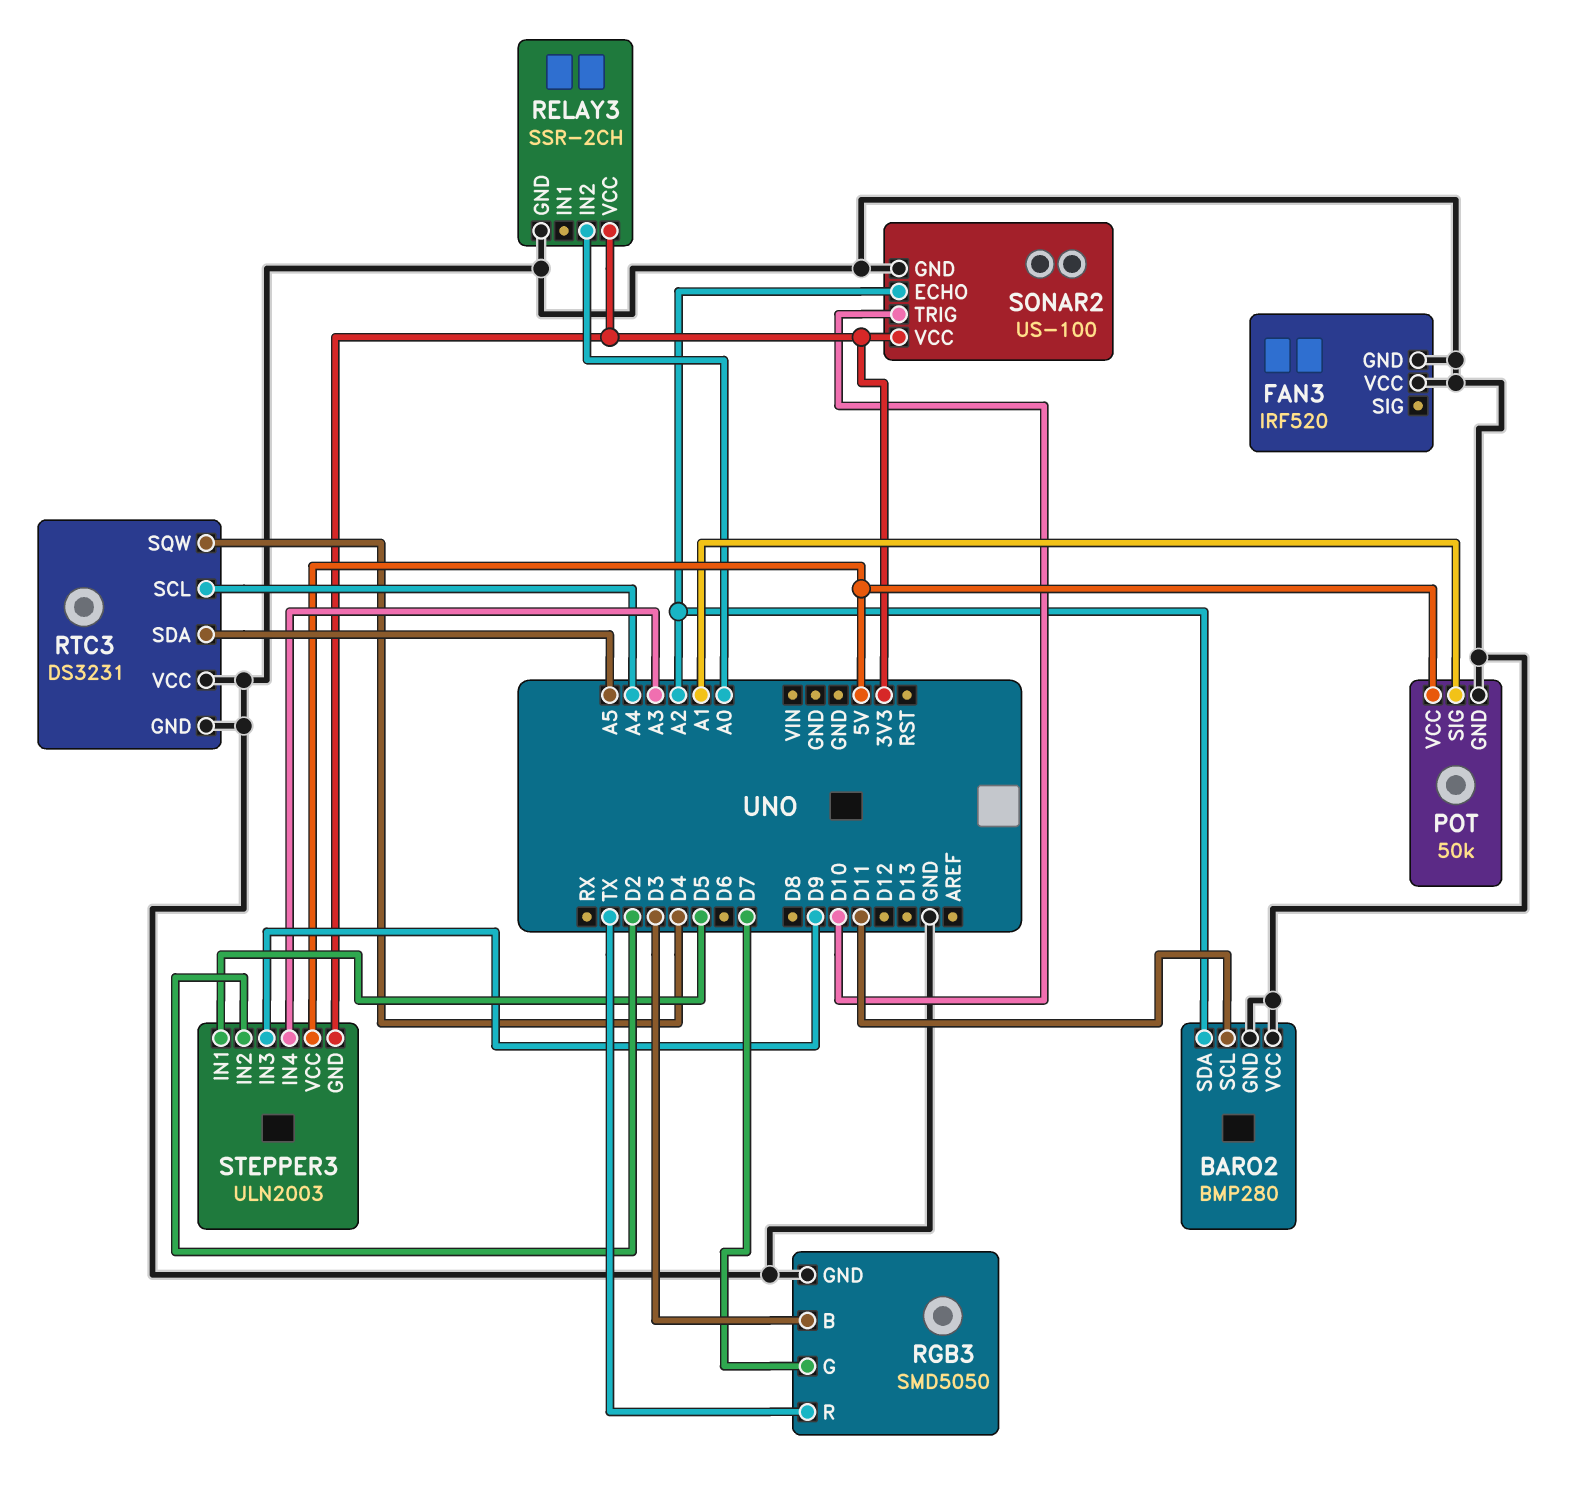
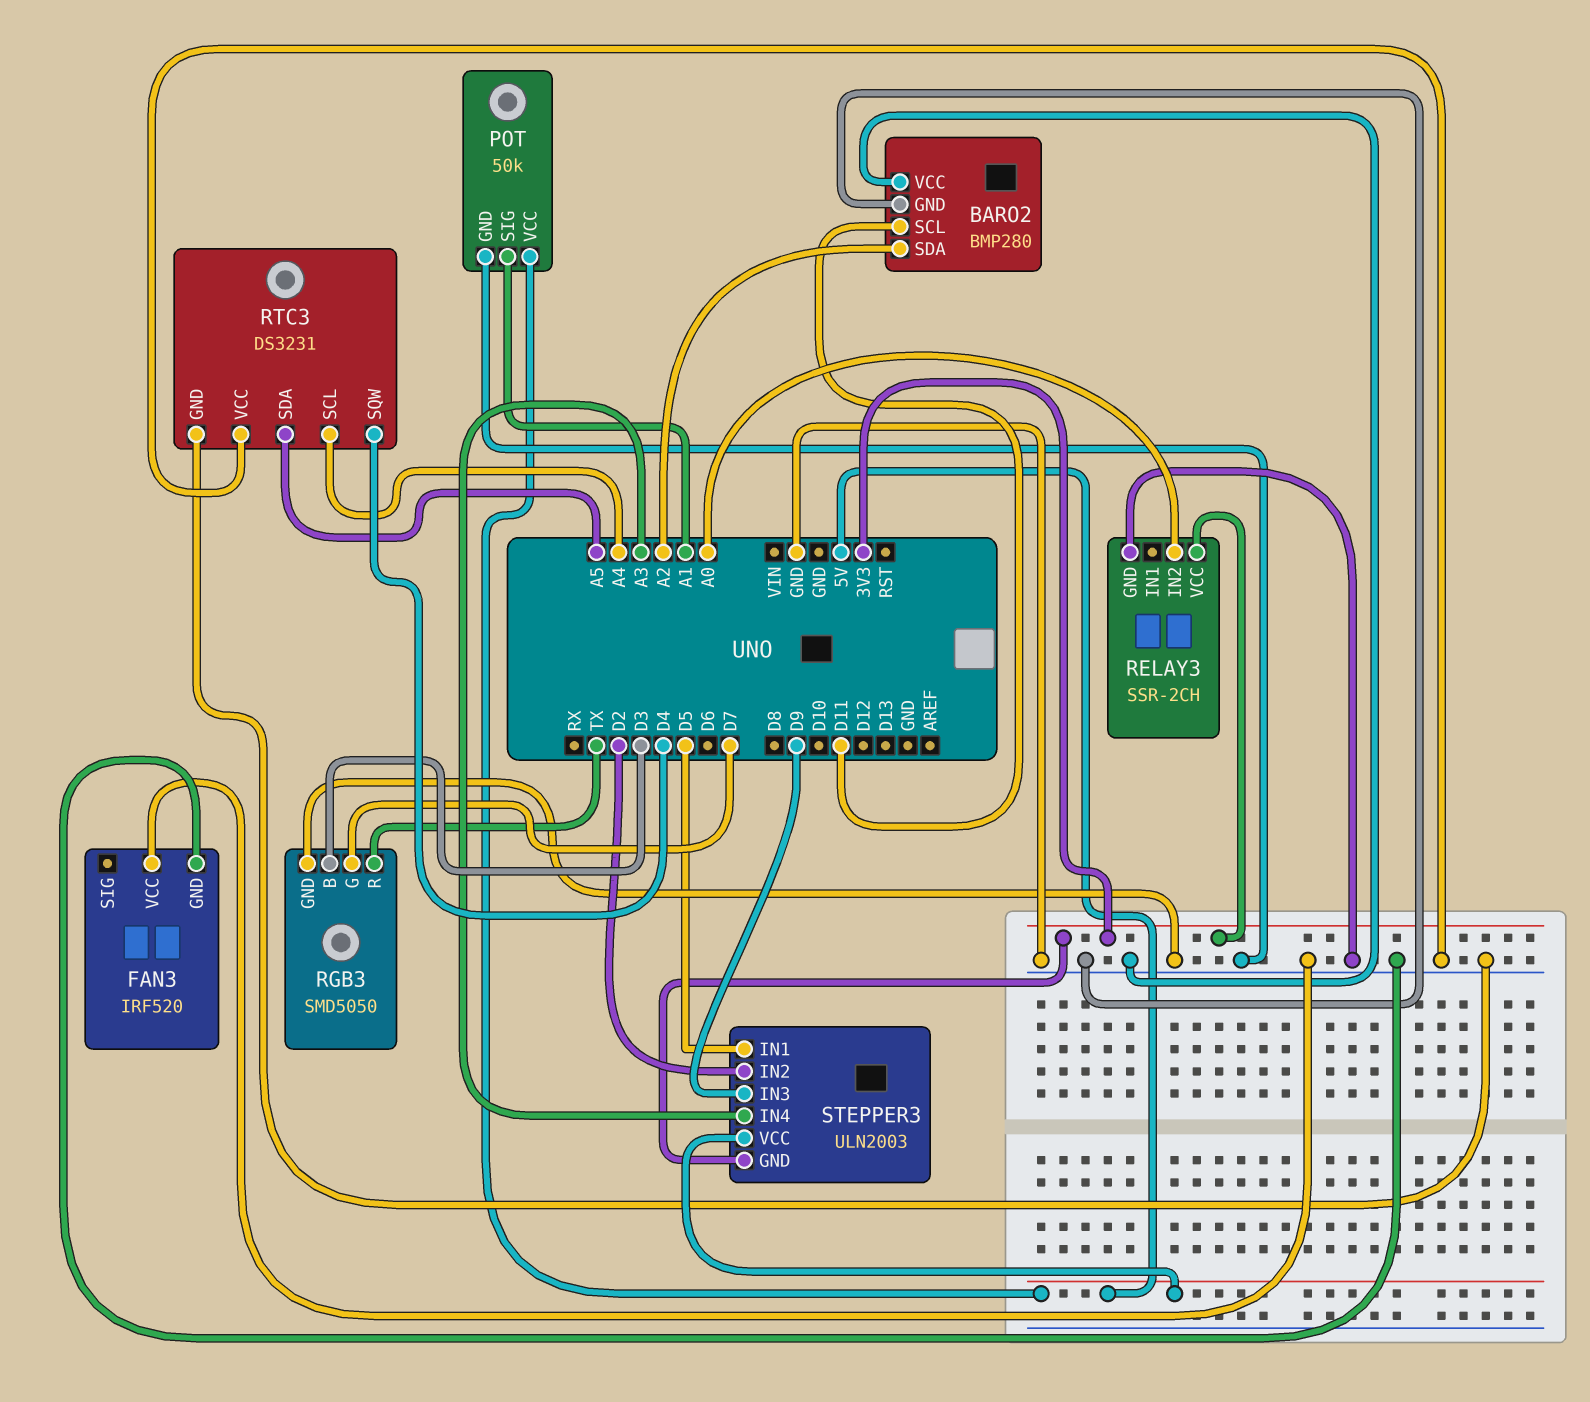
SONAR2: US-100 -> none
SONAR2 pin ECHO: A2 -> none
SONAR2 pin GND: GND -> none
SONAR2 pin TRIG: D10 -> none
SONAR2 pin VCC: 3V3 -> none

